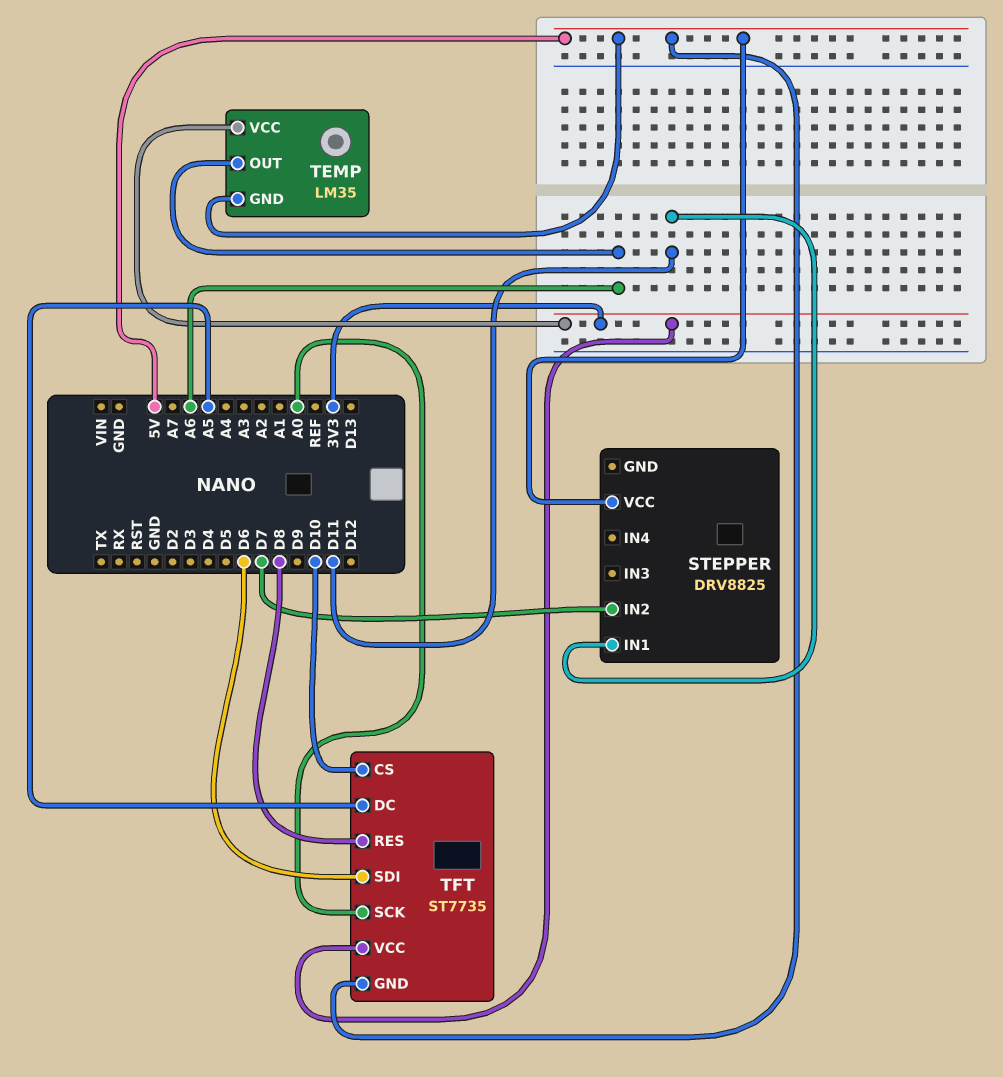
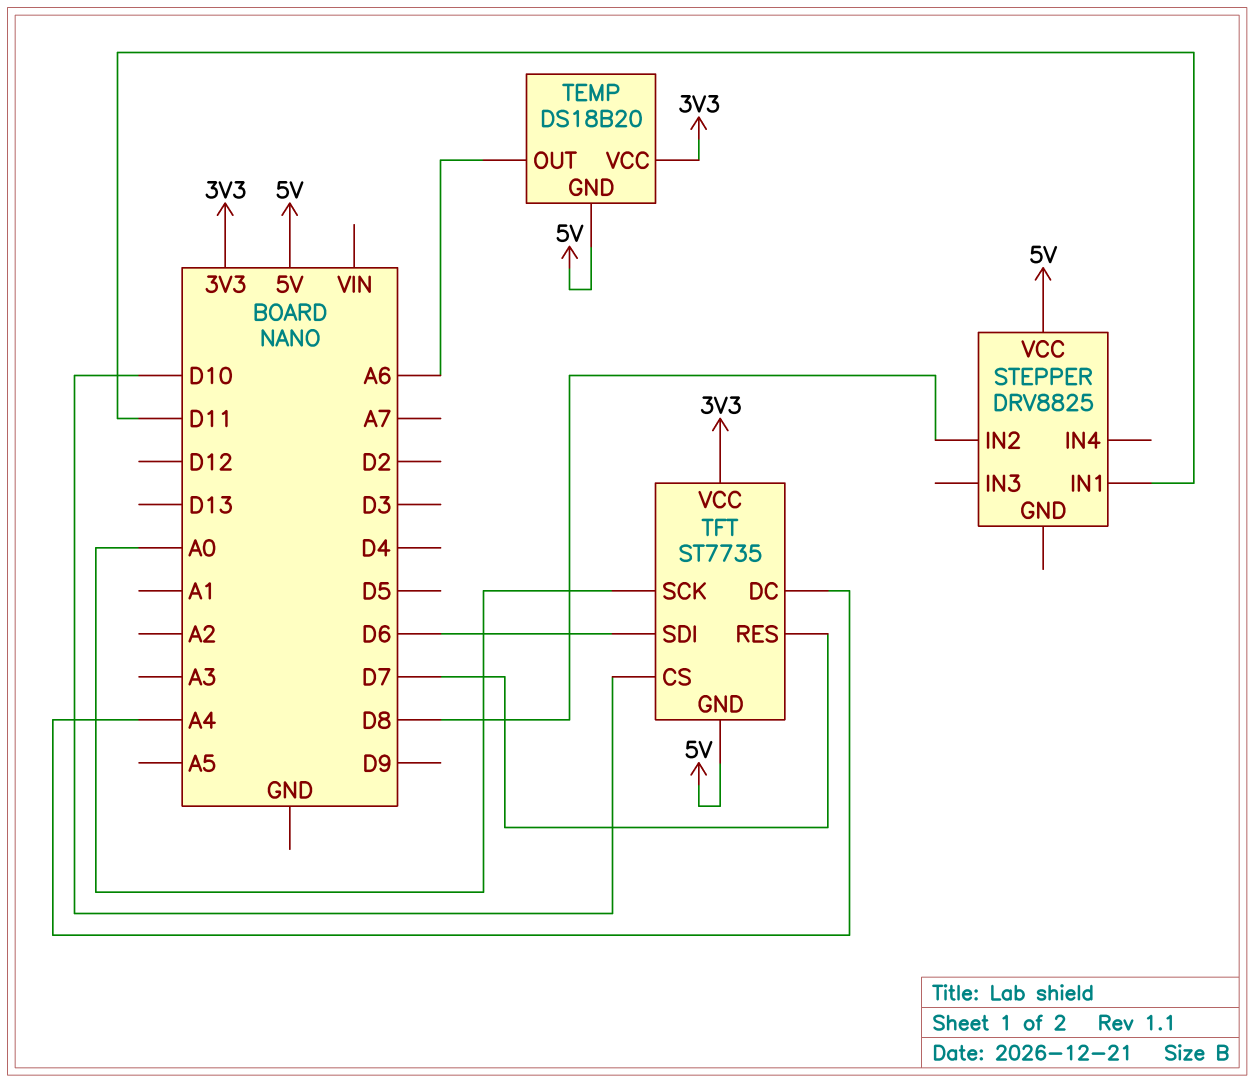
STEPPER pin IN2: D7 -> D8
TEMP: LM35 -> DS18B20
TFT pin DC: A5 -> A4
TFT pin RES: D8 -> D7

